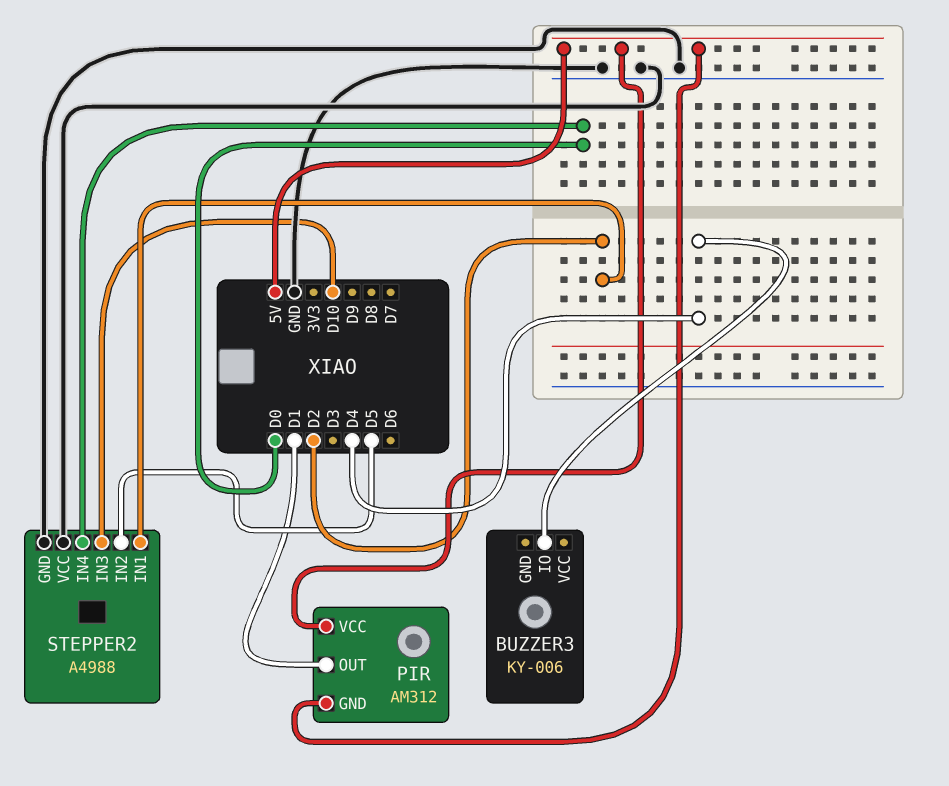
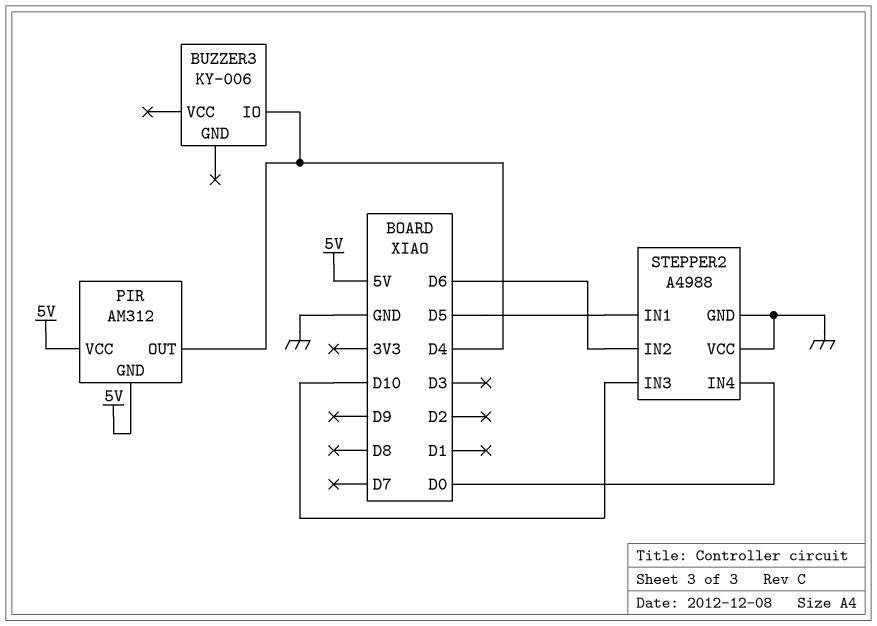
PIR pin OUT: D1 -> D4
STEPPER2 pin IN1: D2 -> D5
STEPPER2 pin IN2: D5 -> D6

